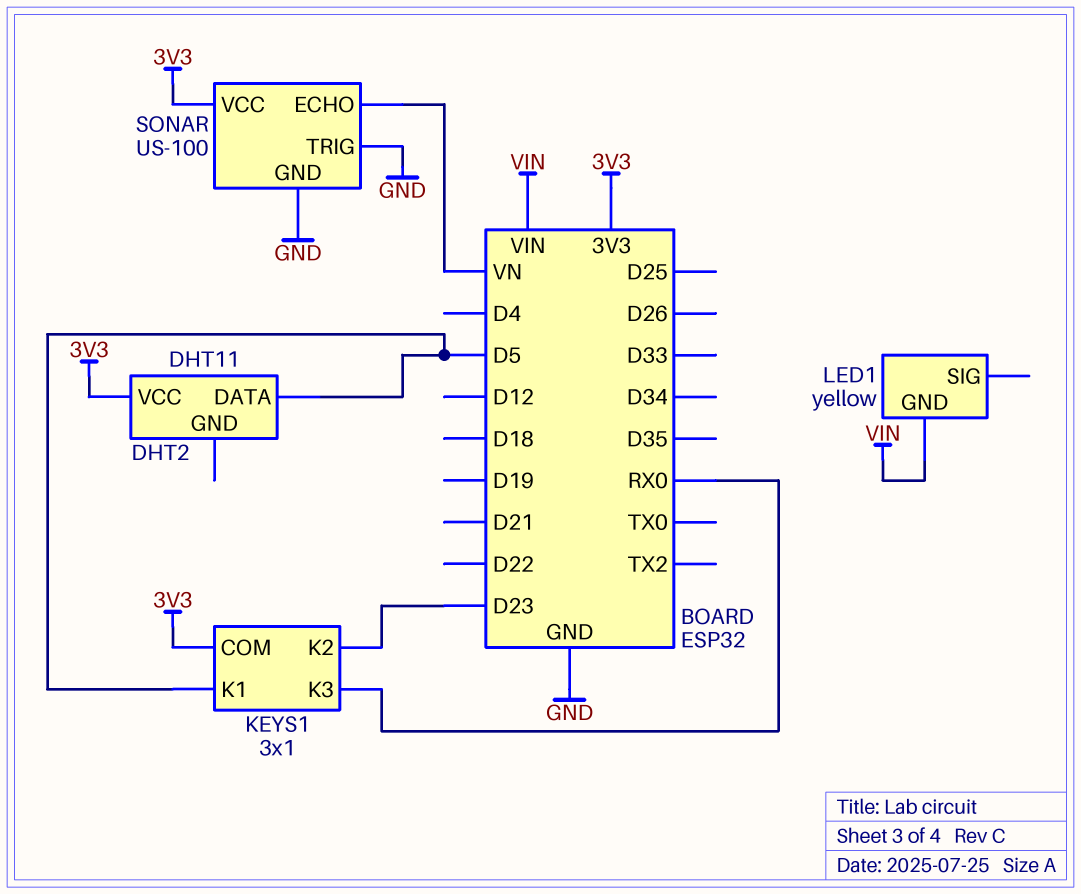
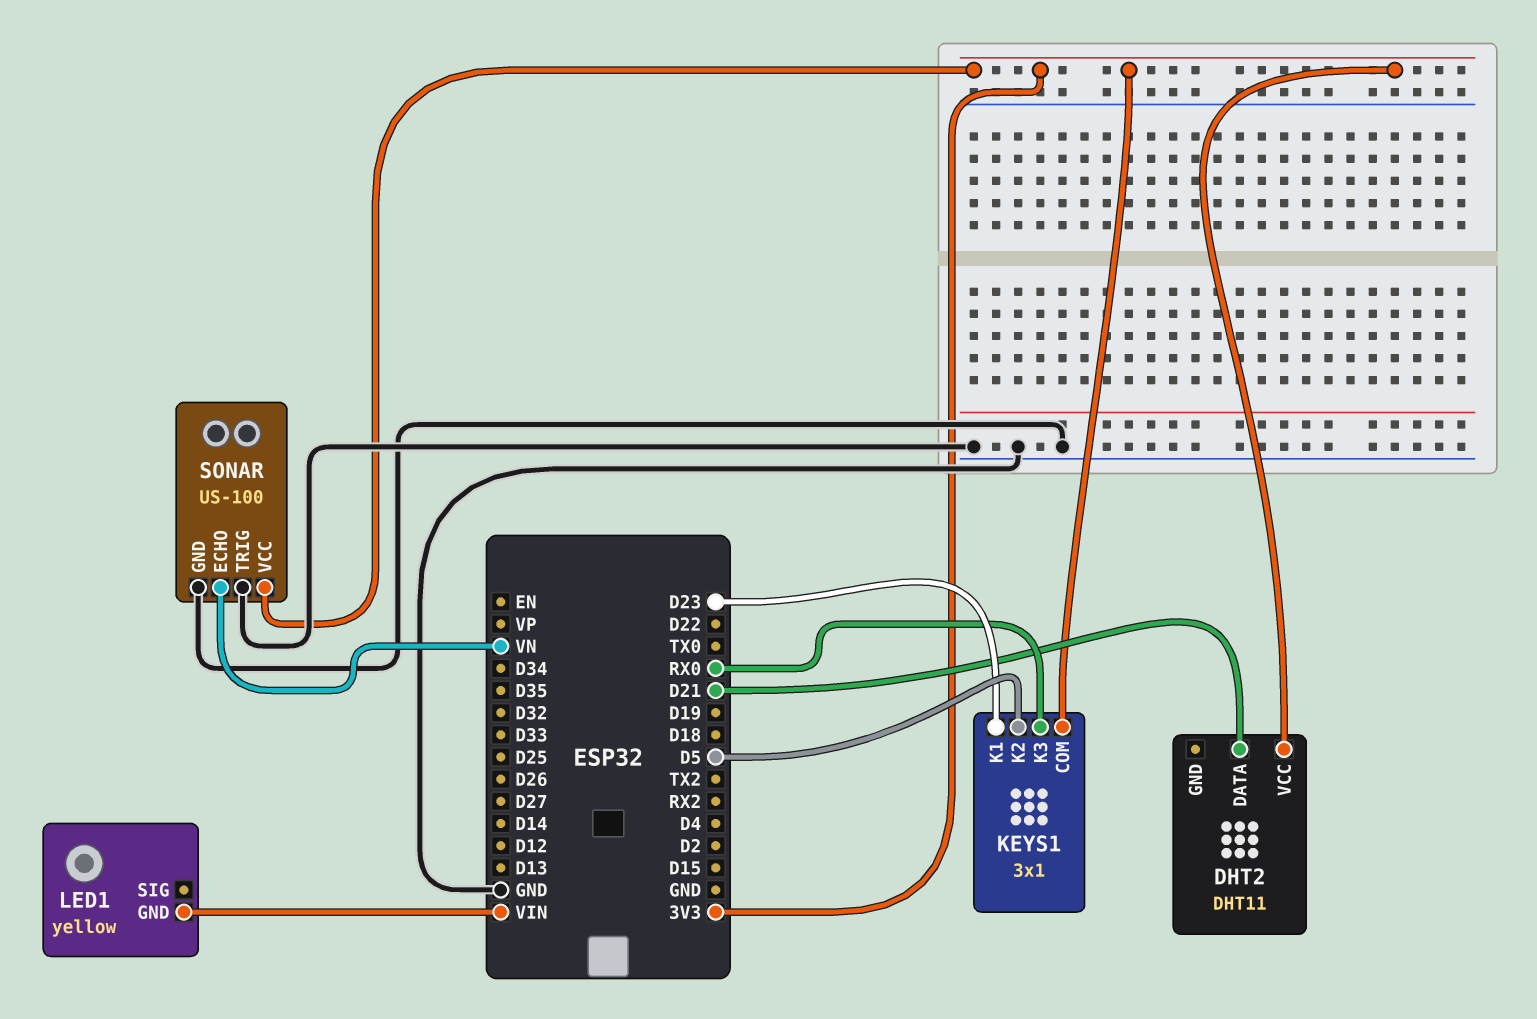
DHT2 pin DATA: D5 -> D21
KEYS1 pin K1: D5 -> D23
KEYS1 pin K2: D23 -> D5

